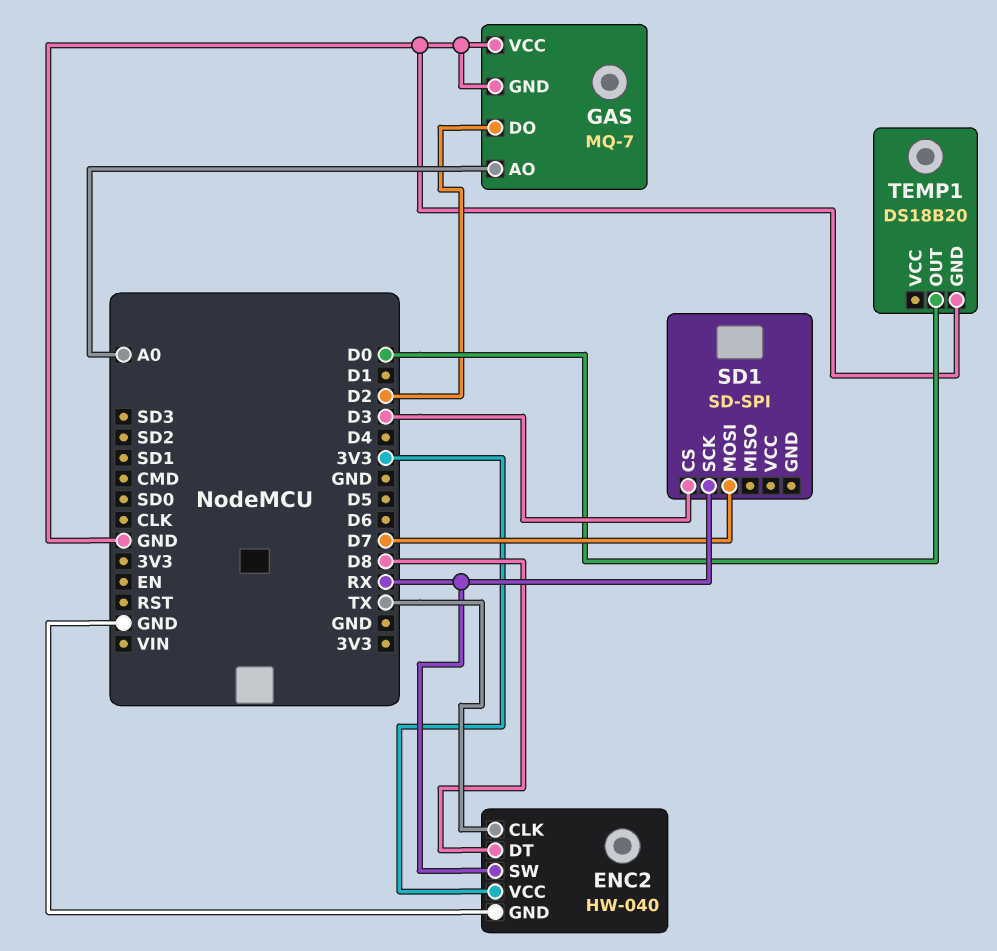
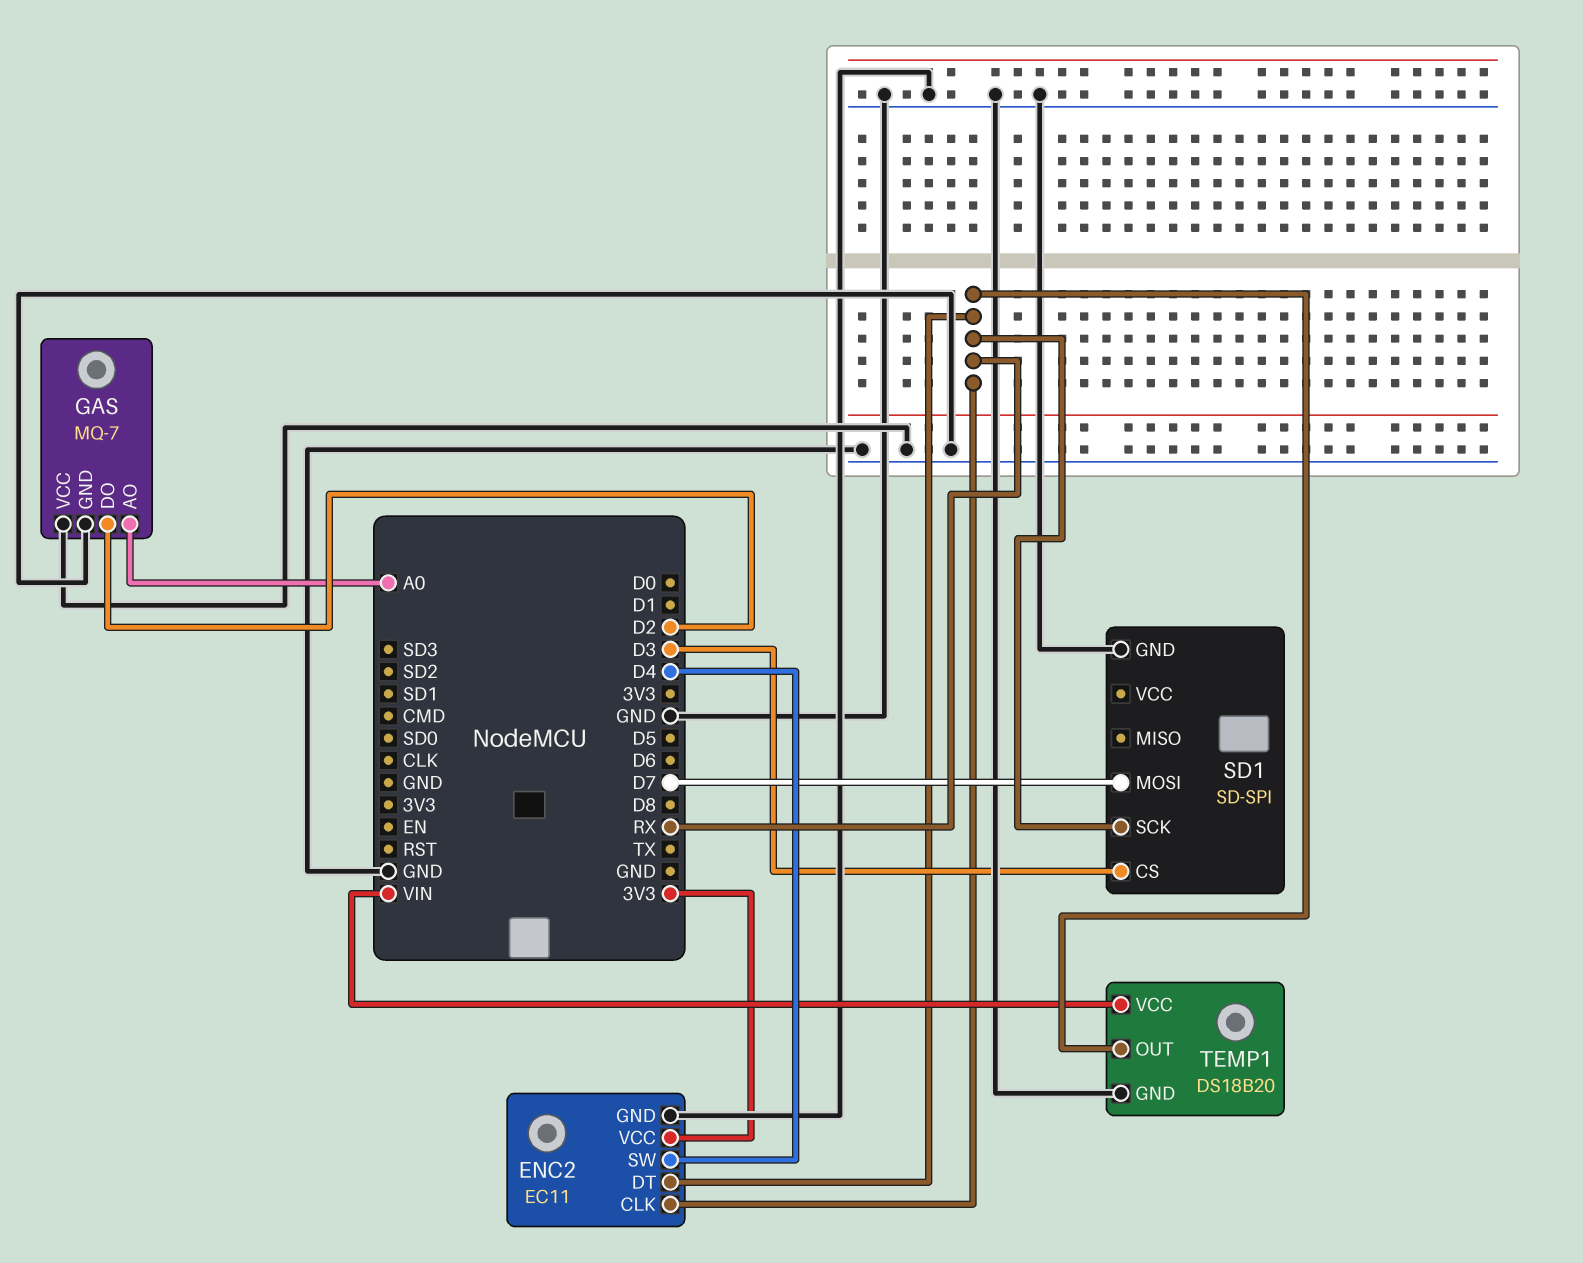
ENC2: HW-040 -> EC11
ENC2 pin CLK: TX -> RX
ENC2 pin DT: D8 -> RX
ENC2 pin SW: RX -> D4
SD1 pin GND: none -> GND
TEMP1 pin OUT: D0 -> RX
TEMP1 pin VCC: none -> VIN

